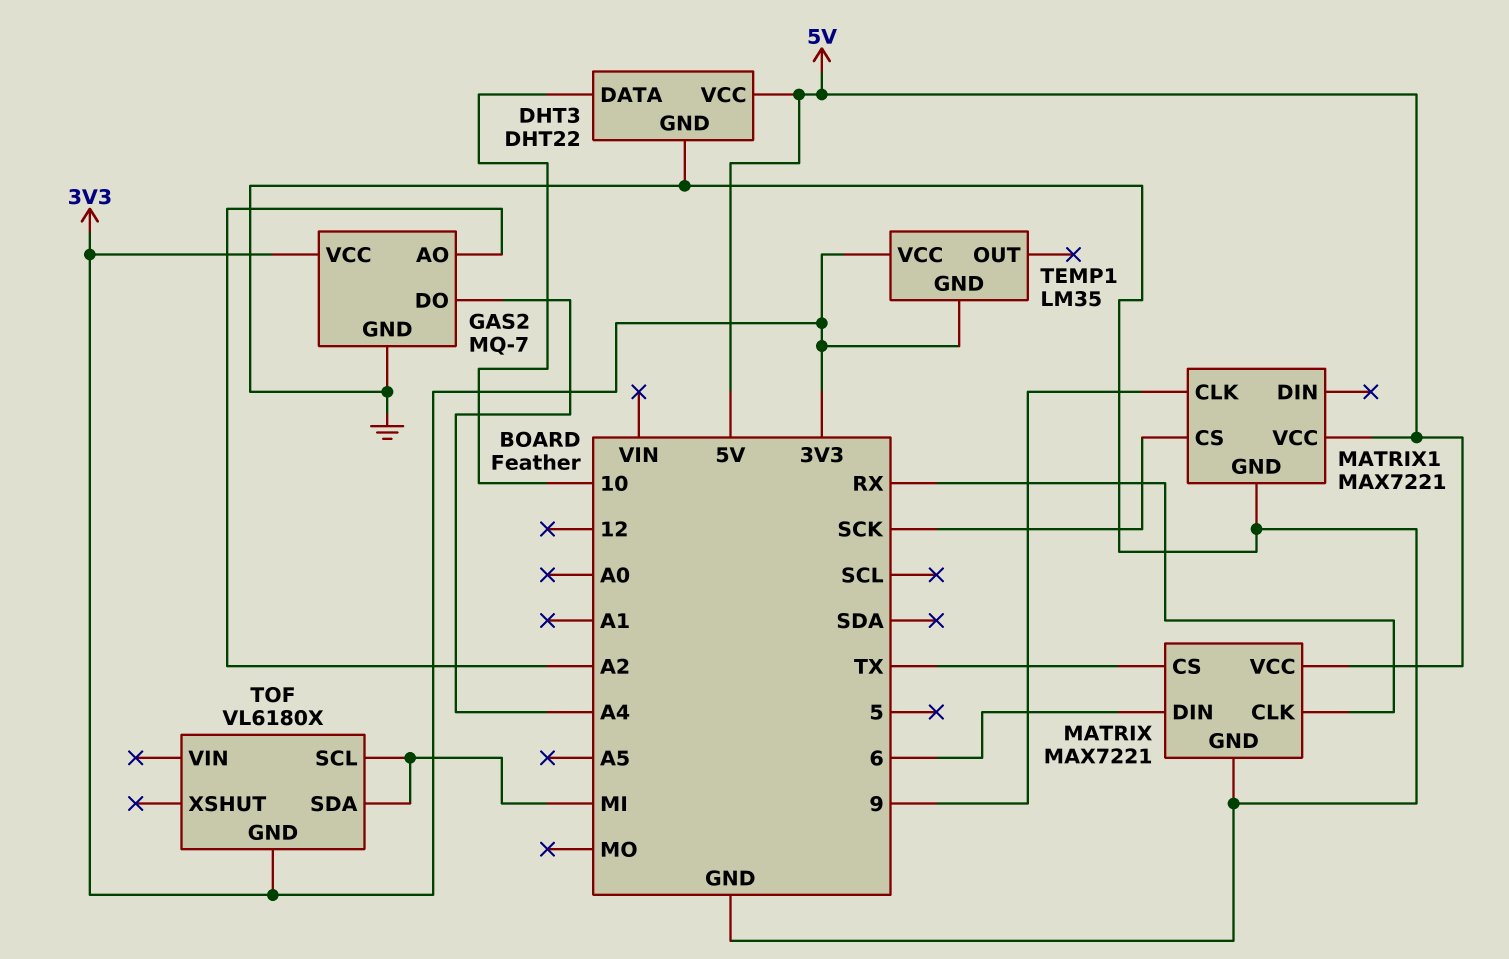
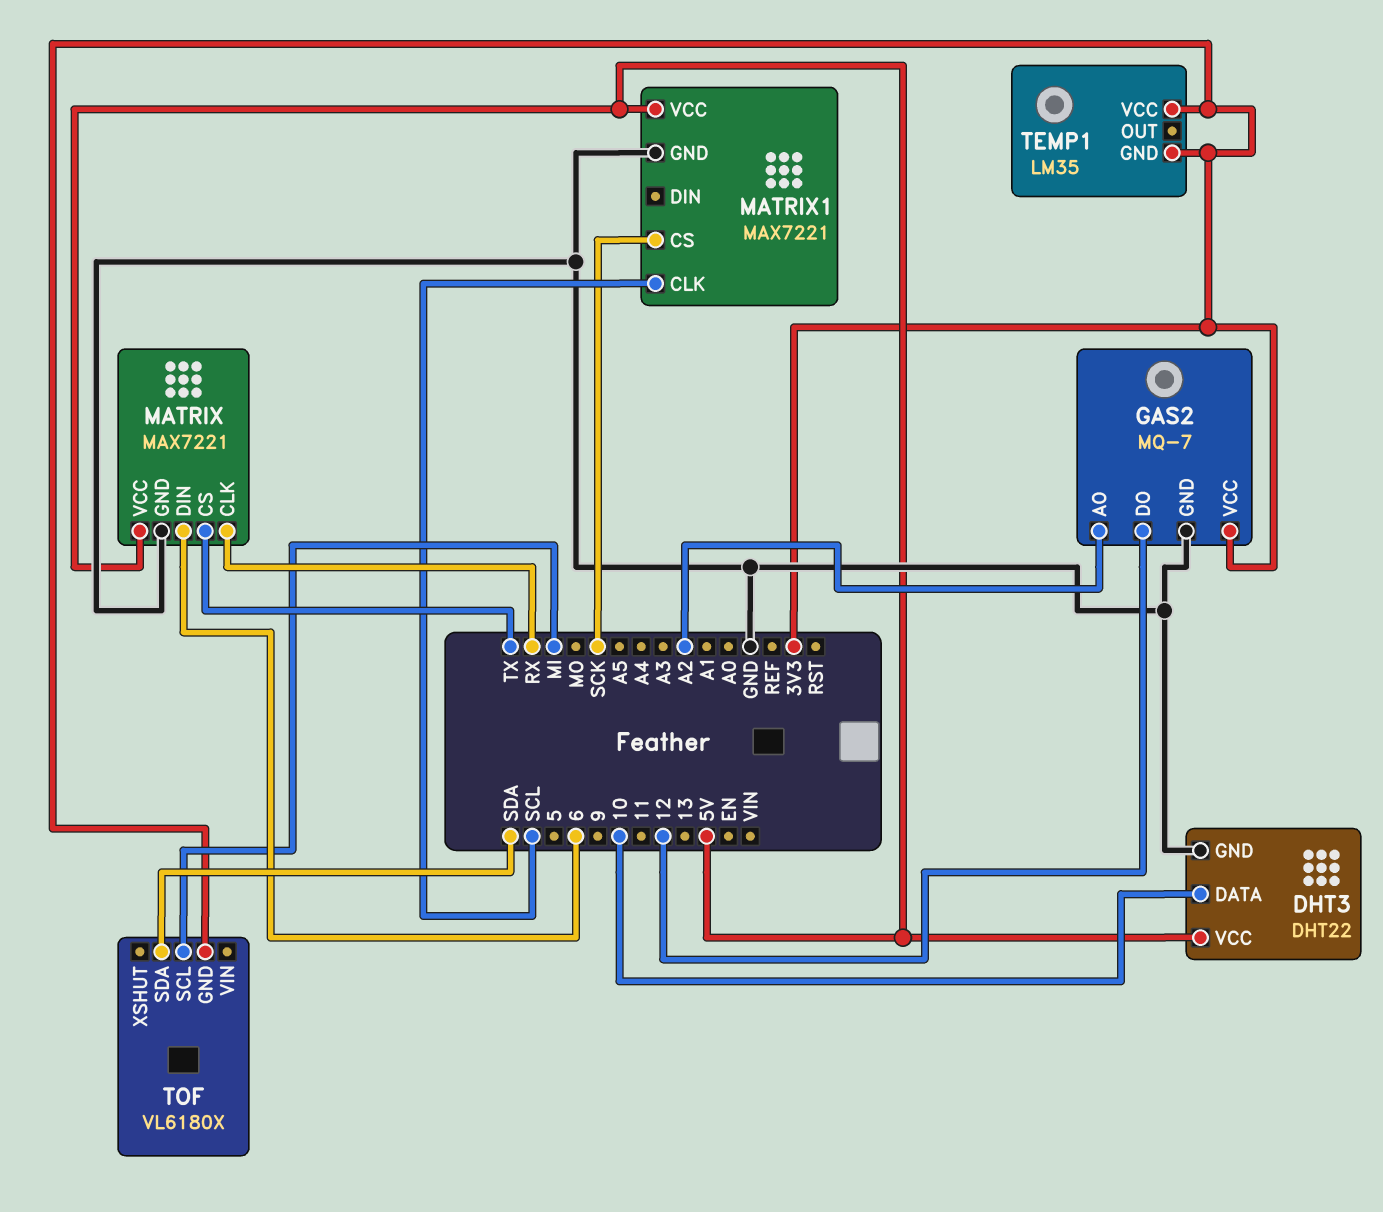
GAS2 pin DO: A4 -> 12
MATRIX1 pin CLK: 9 -> SCL
TOF pin SDA: MI -> SDA

